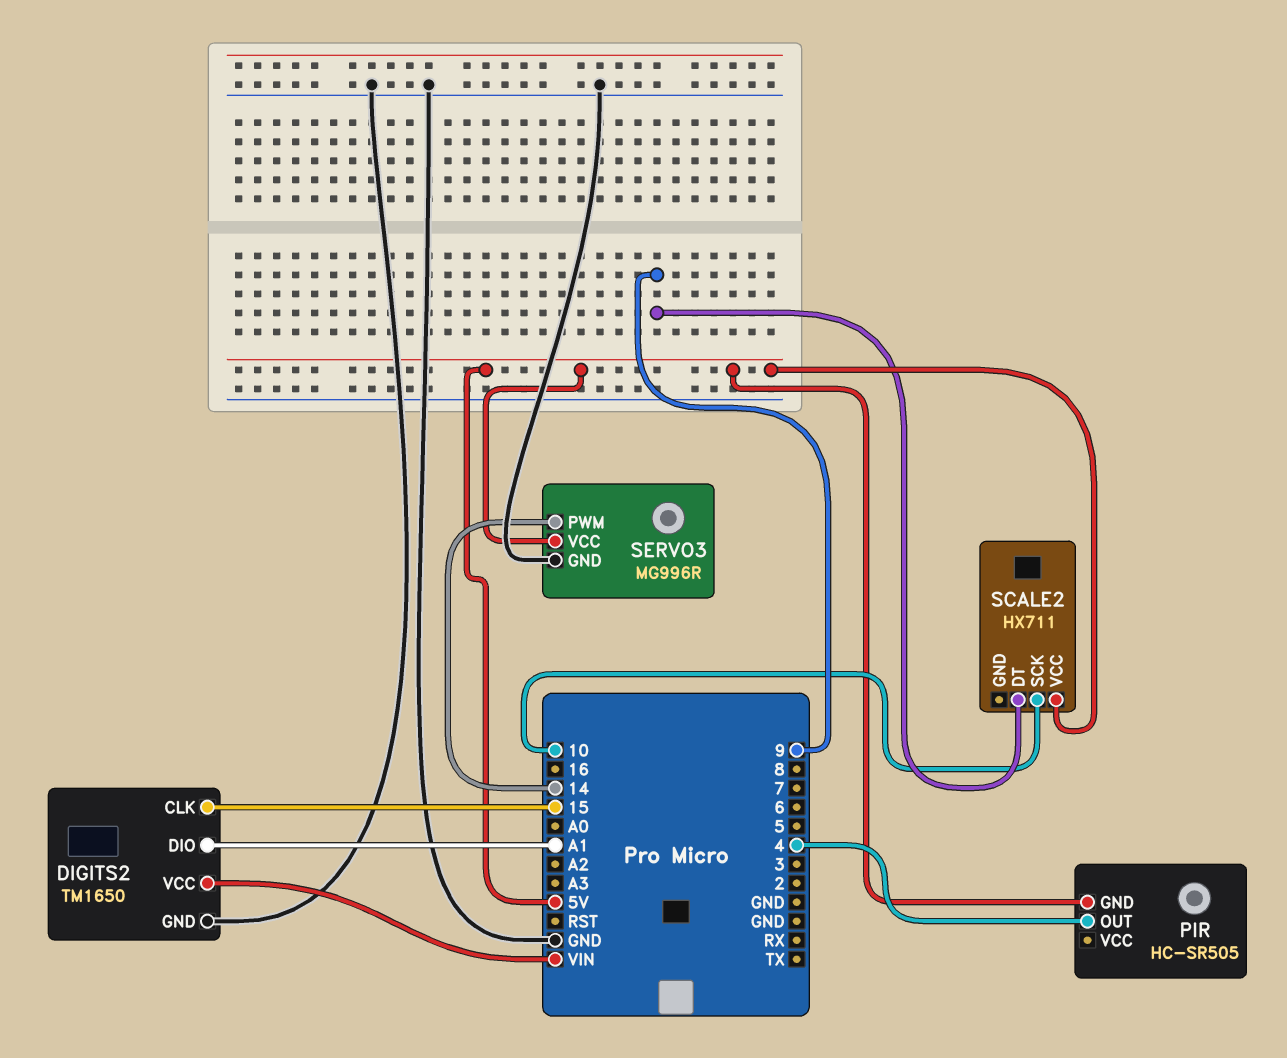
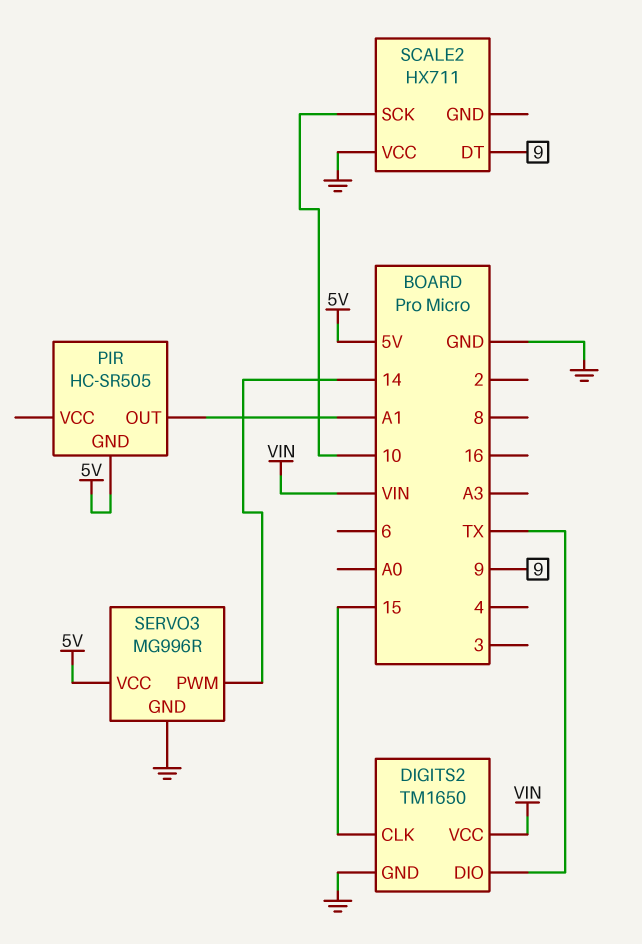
DIGITS2 pin DIO: A1 -> TX
PIR pin OUT: 4 -> A1
SCALE2 pin VCC: 5V -> GND

